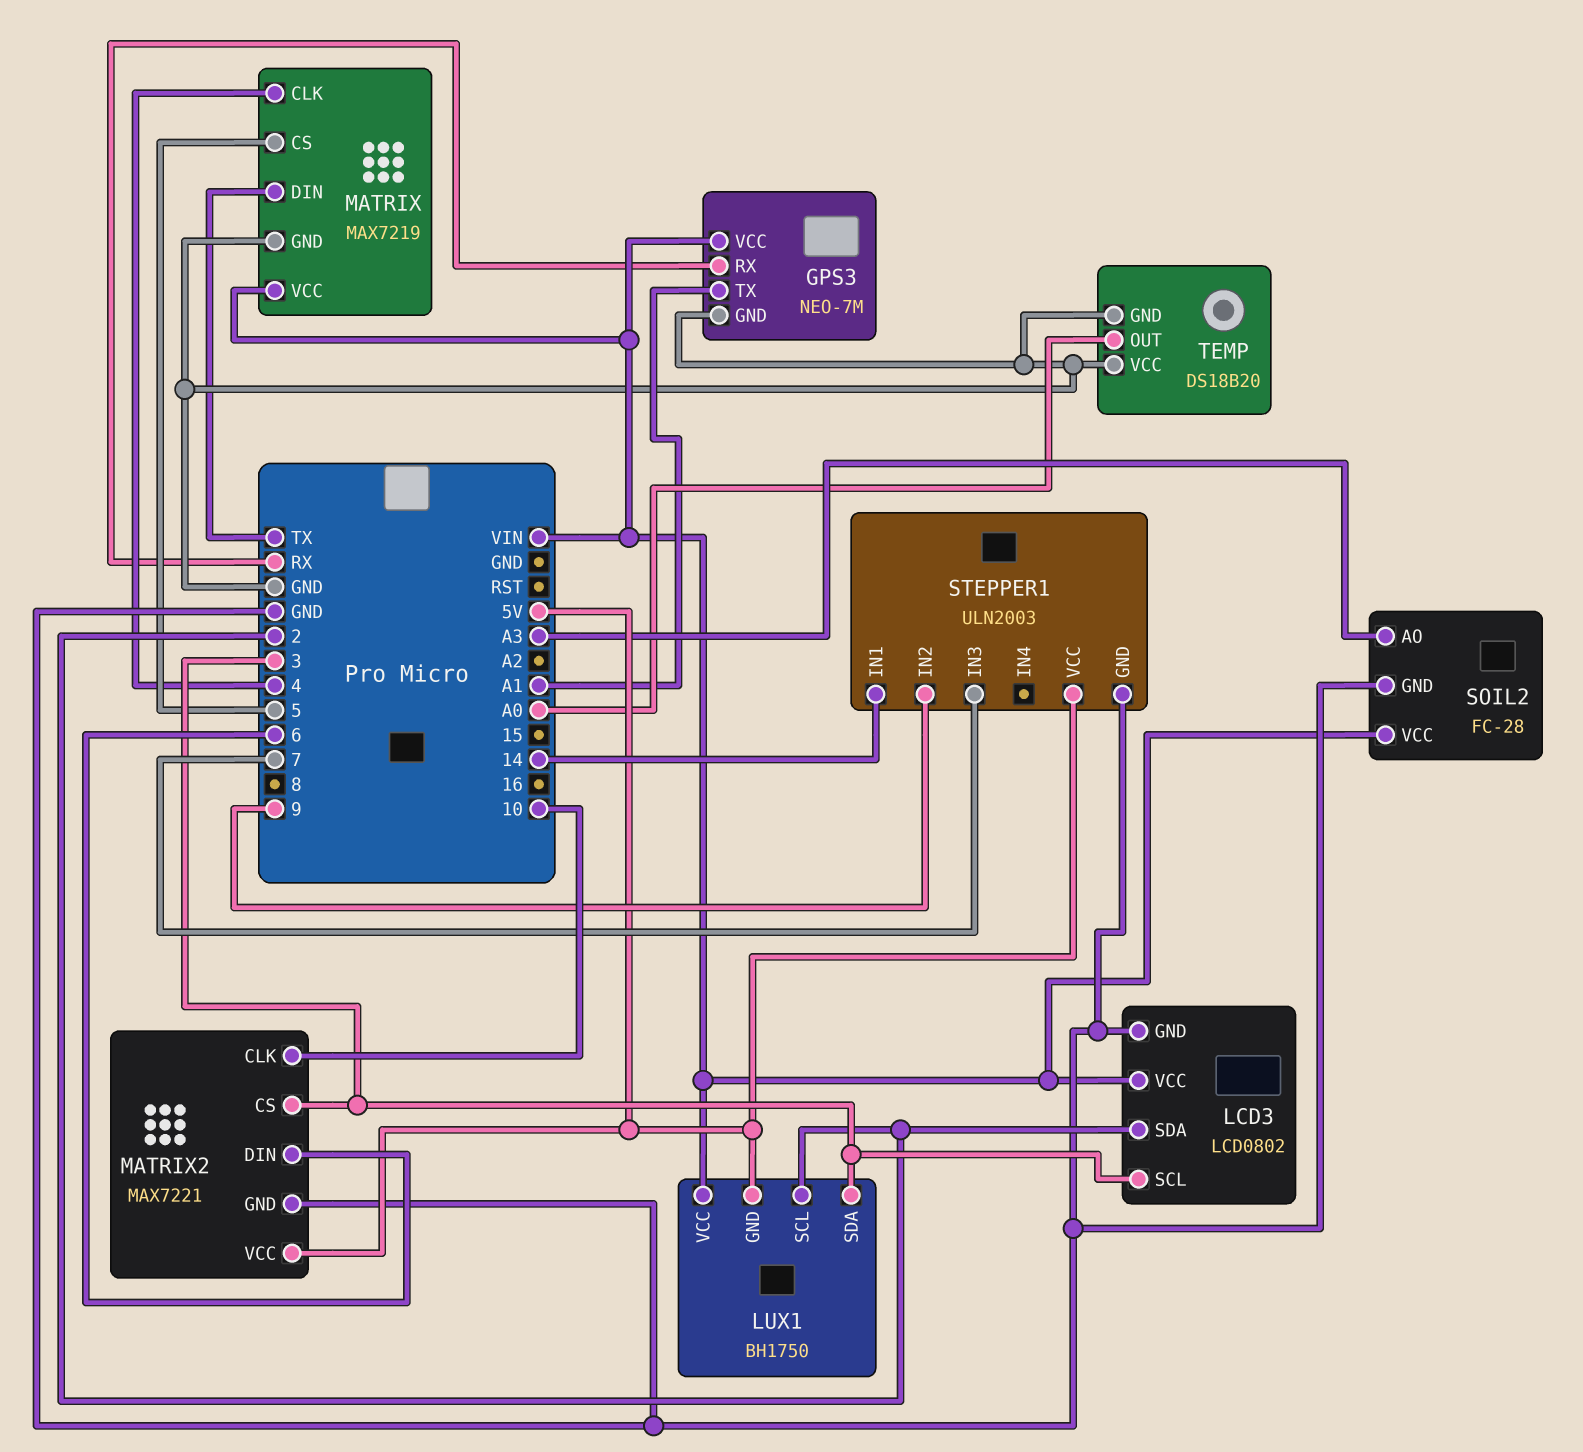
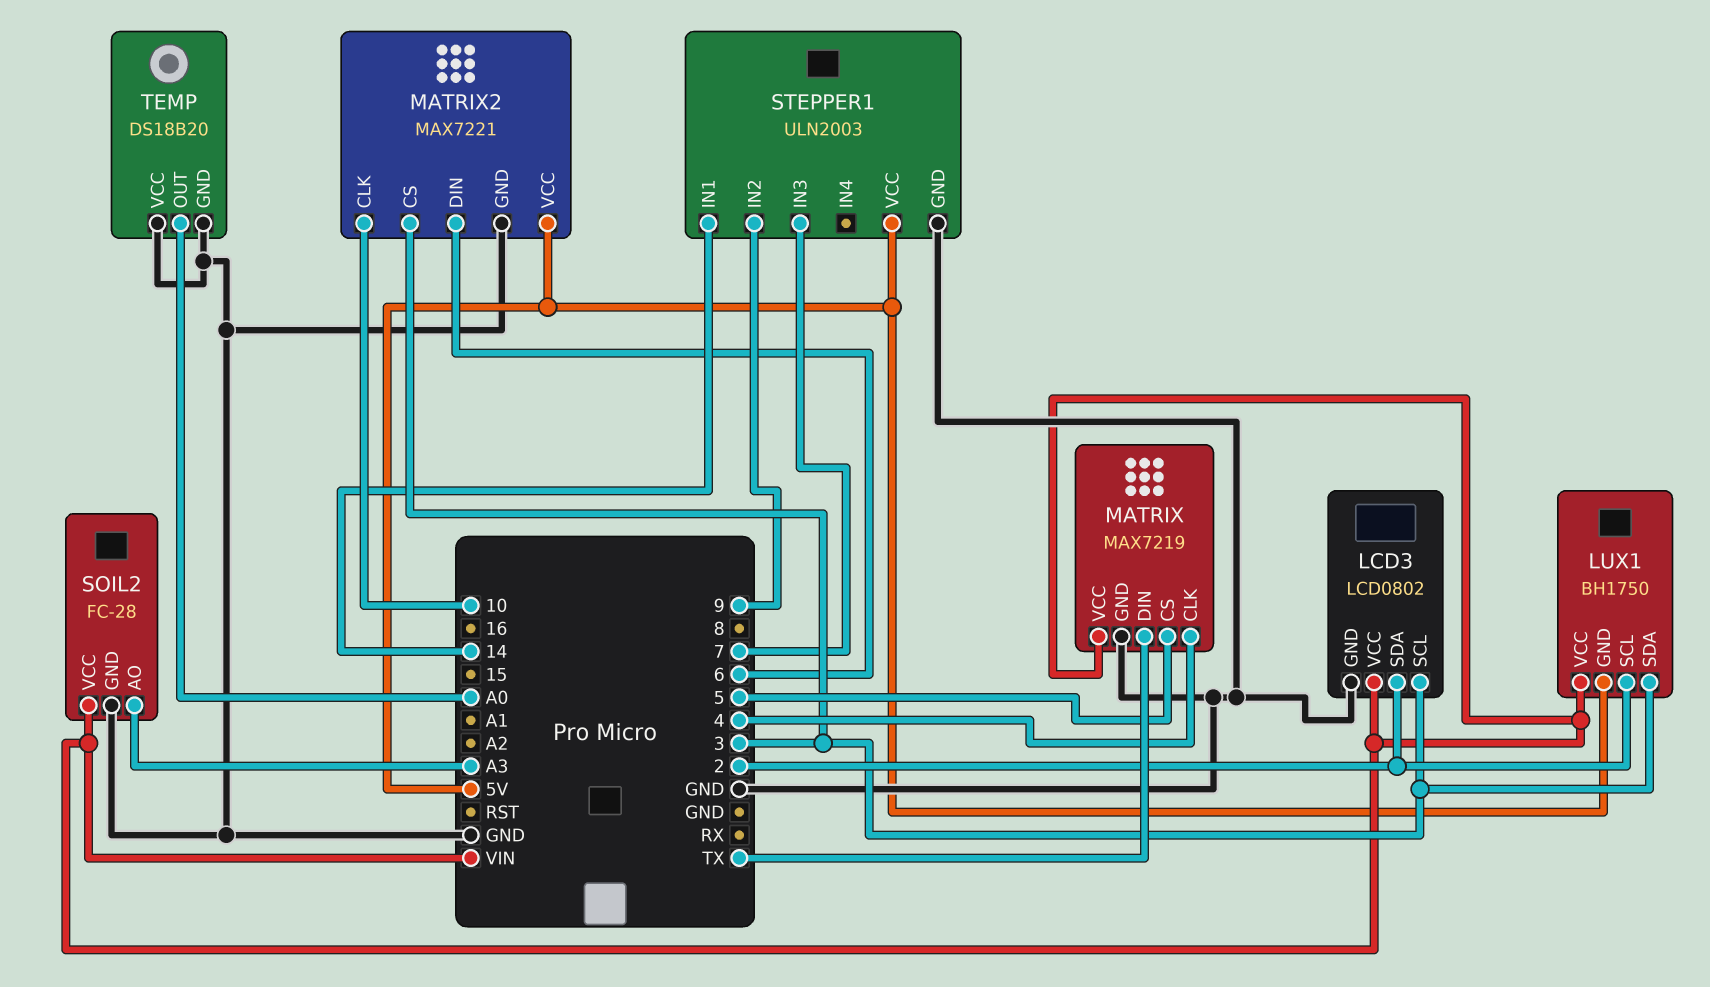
GPS3: NEO-7M -> none
GPS3 pin GND: GND -> none
GPS3 pin RX: RX -> none
GPS3 pin TX: A1 -> none
GPS3 pin VCC: VIN -> none

